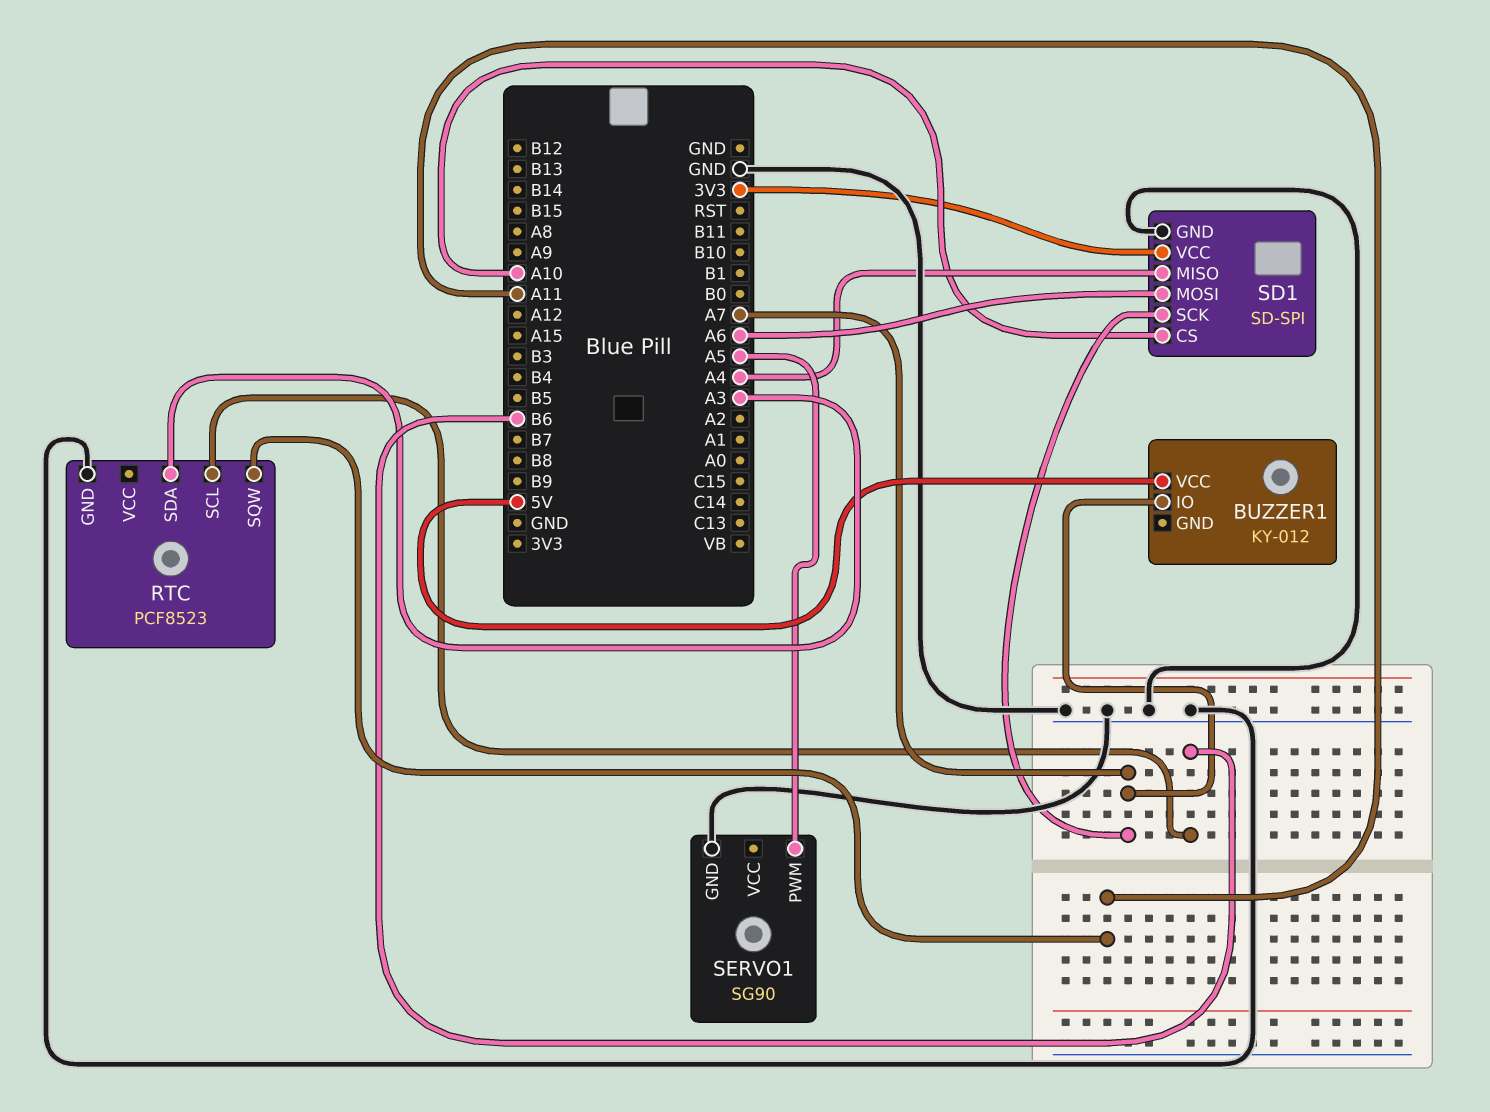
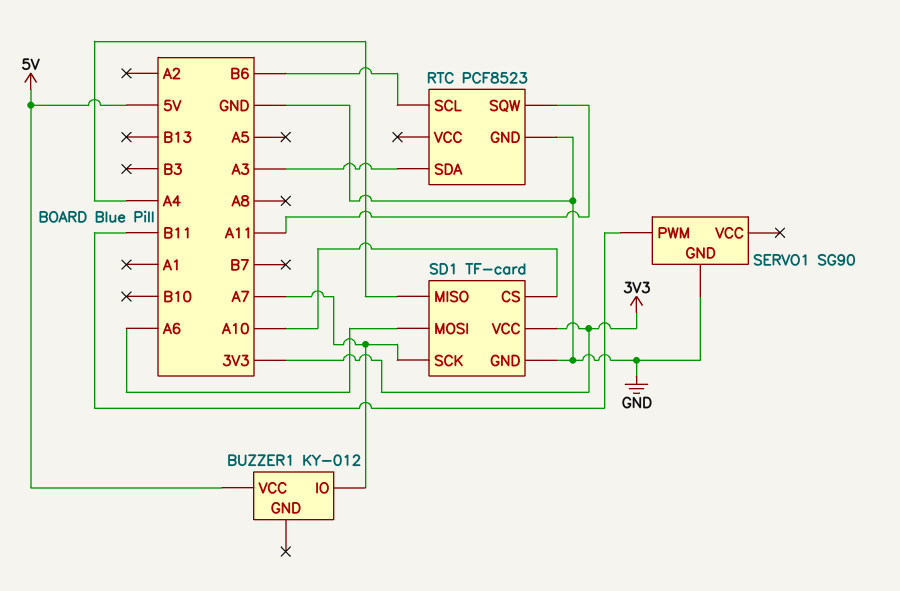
SD1: SD-SPI -> TF-card
SERVO1 pin PWM: A5 -> B11

